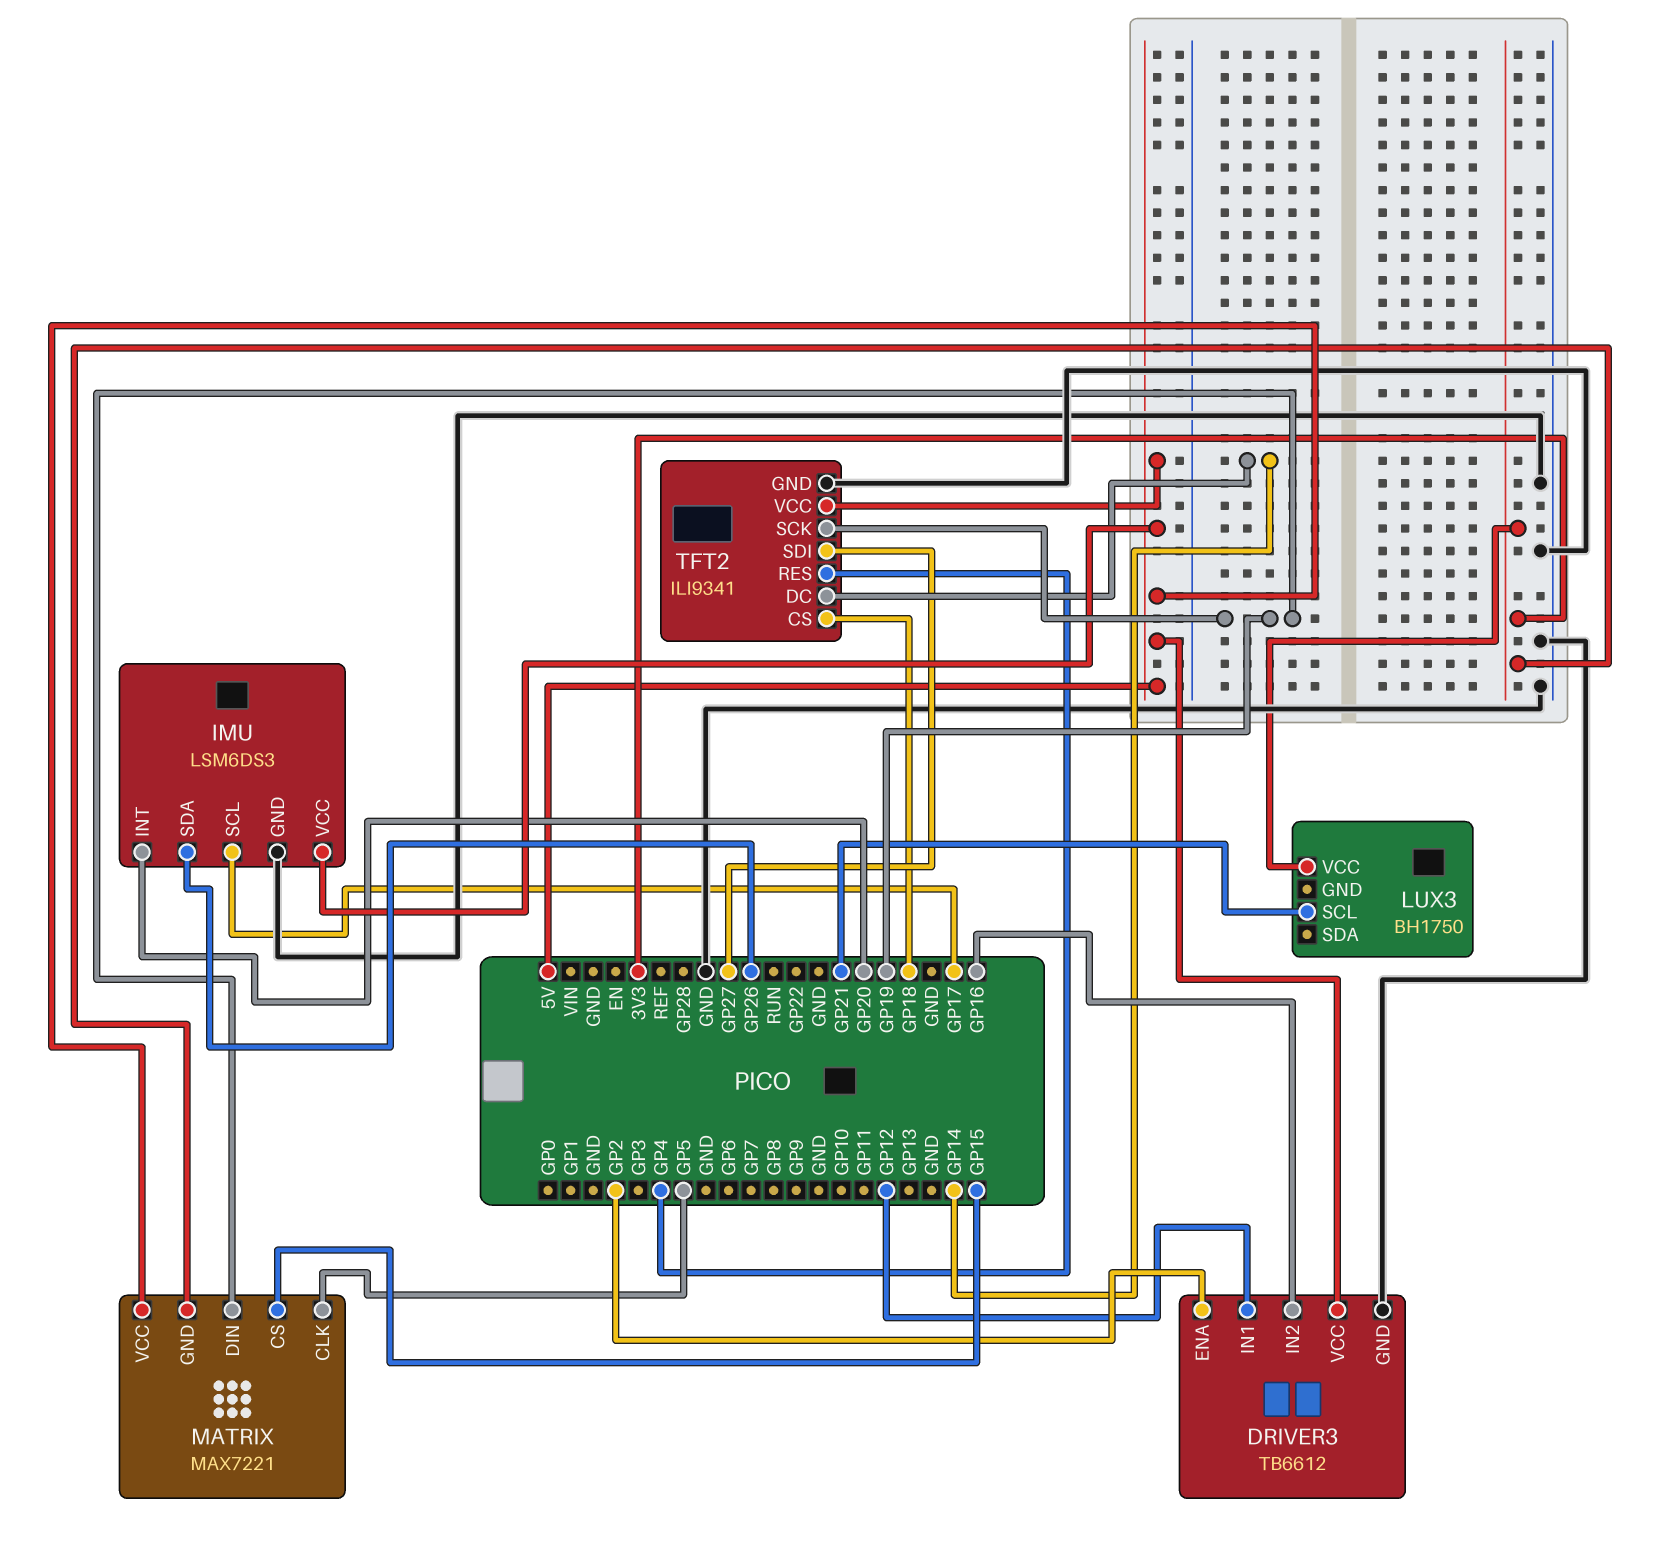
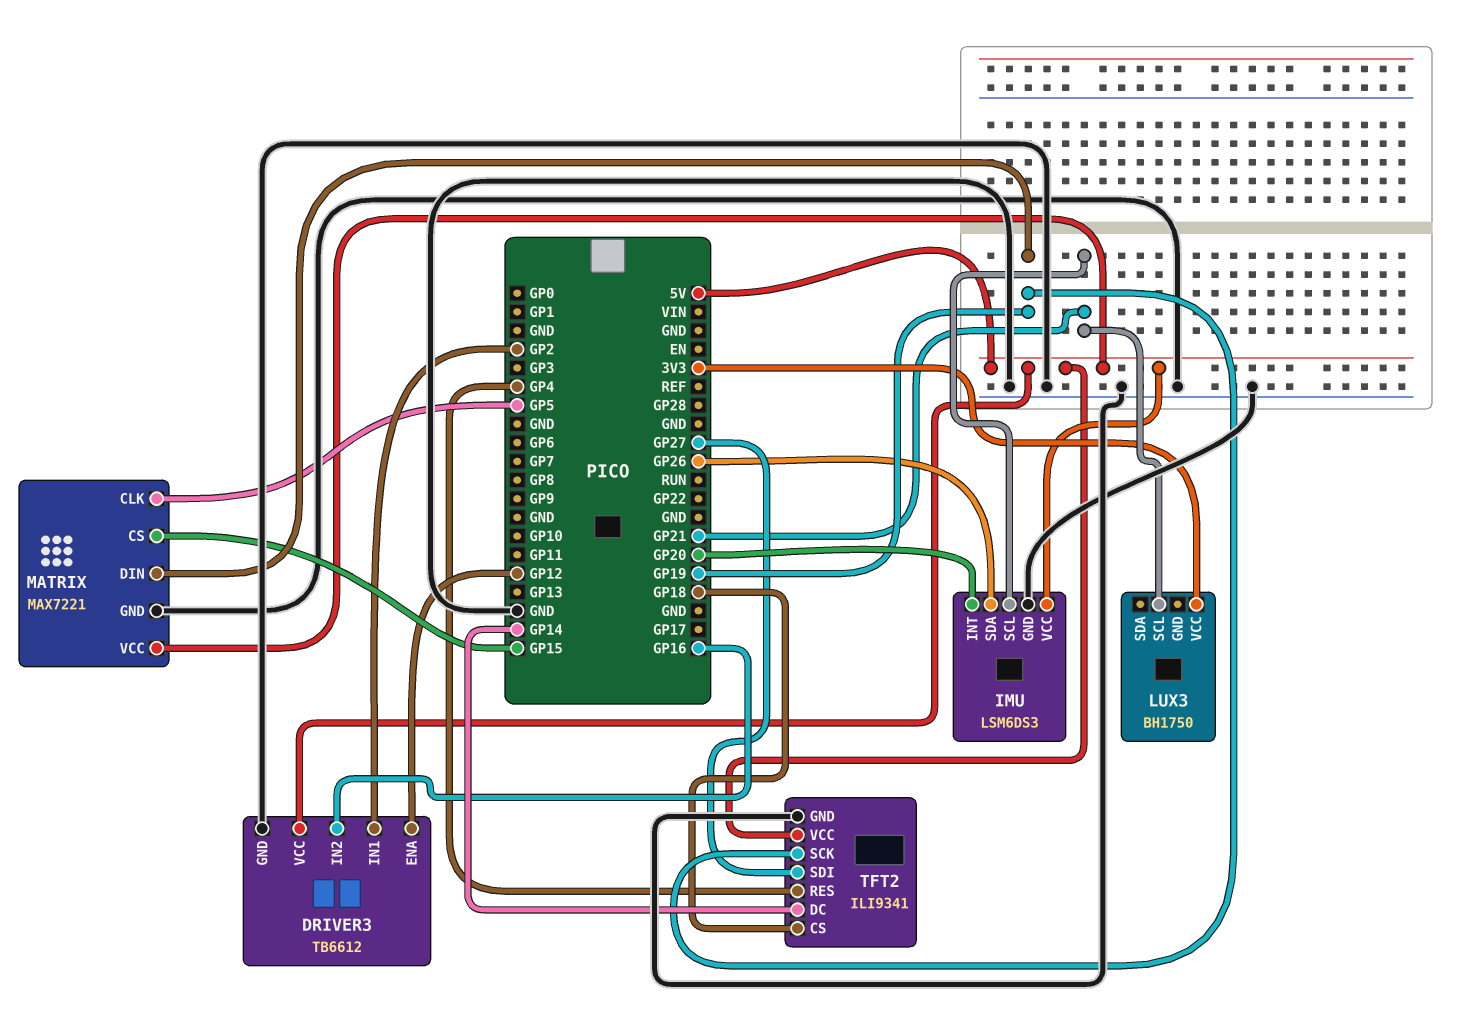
DRIVER3 pin ENA: GP2 -> GP12
DRIVER3 pin IN1: GP12 -> GP2
IMU pin SCL: GP17 -> GP21
MATRIX pin GND: 3V3 -> GND

